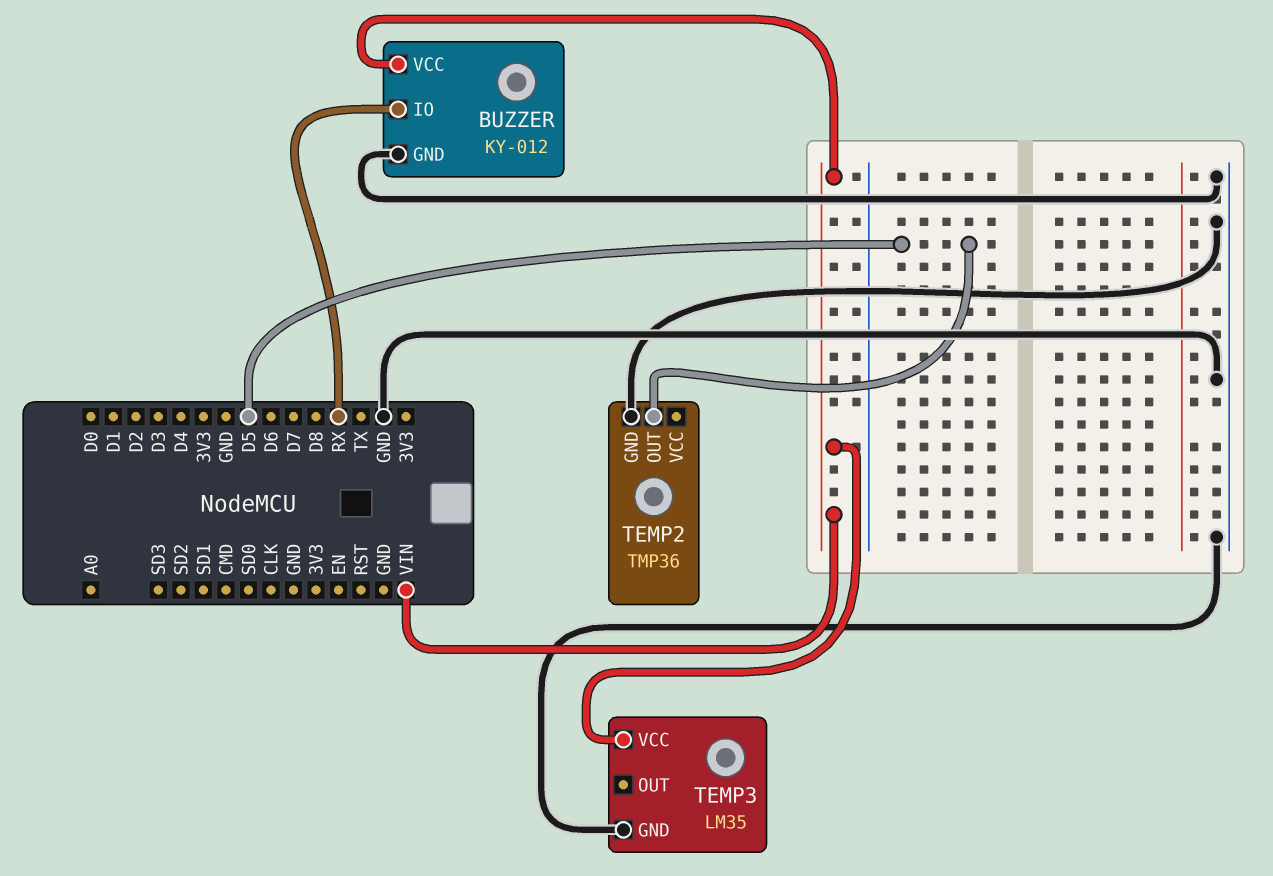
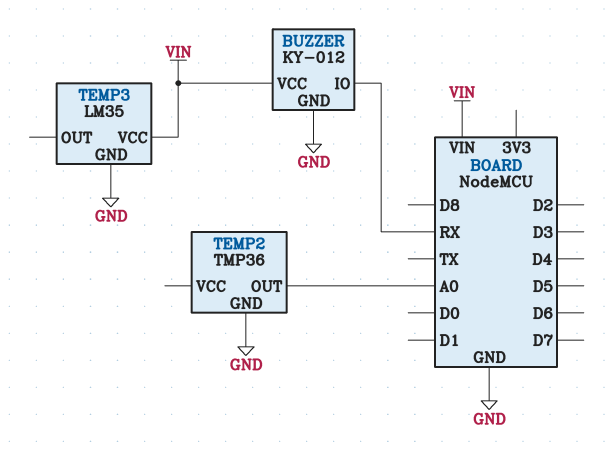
TEMP2 pin OUT: D5 -> A0

